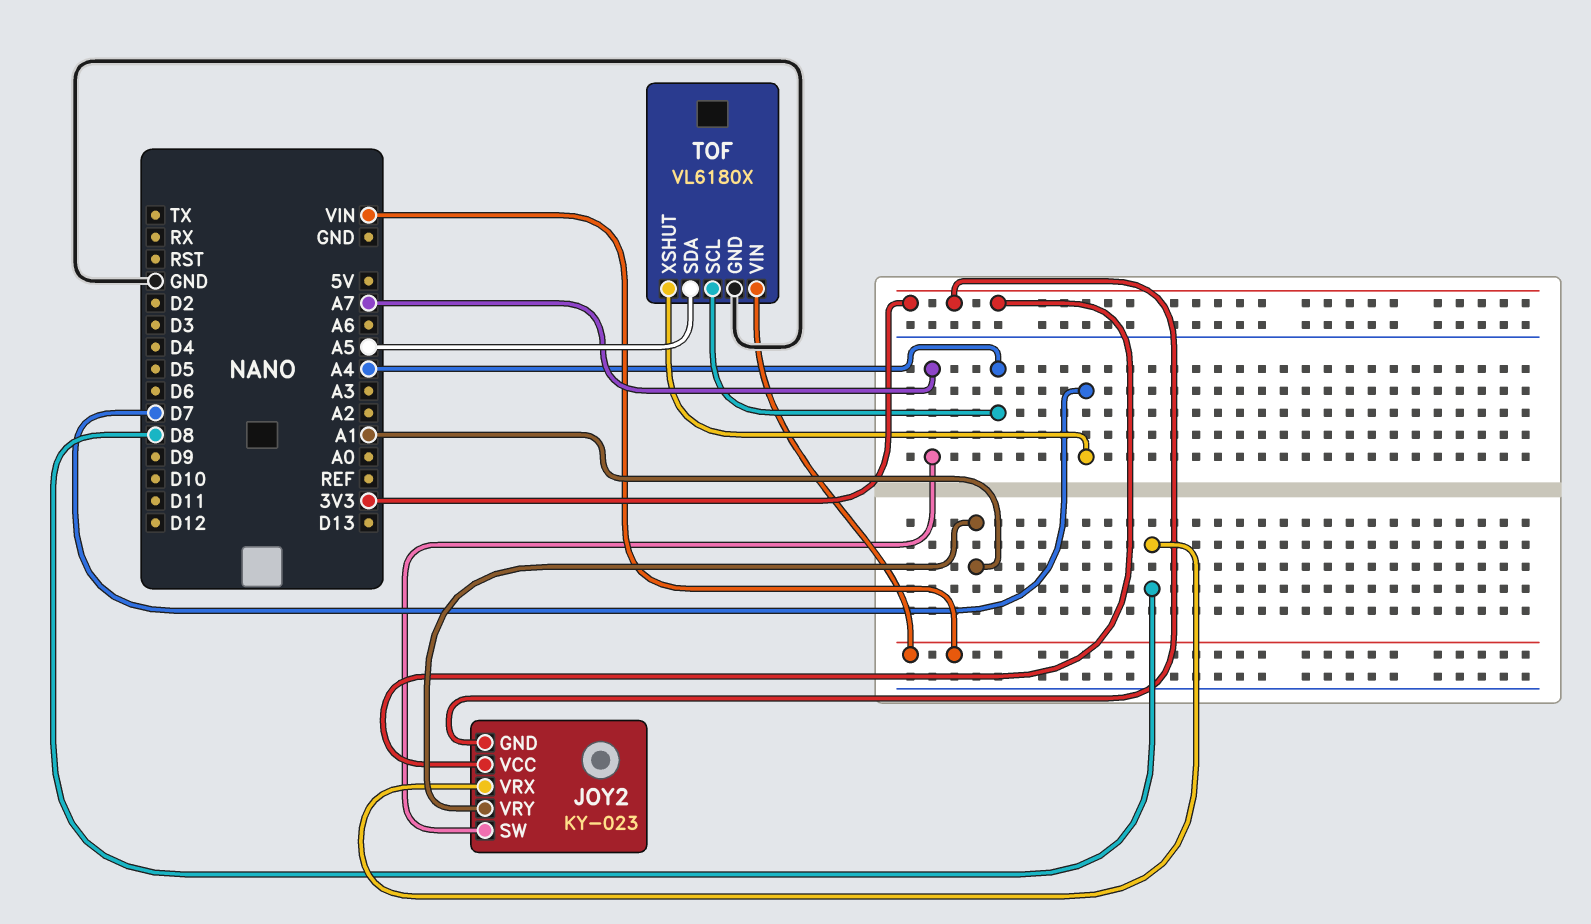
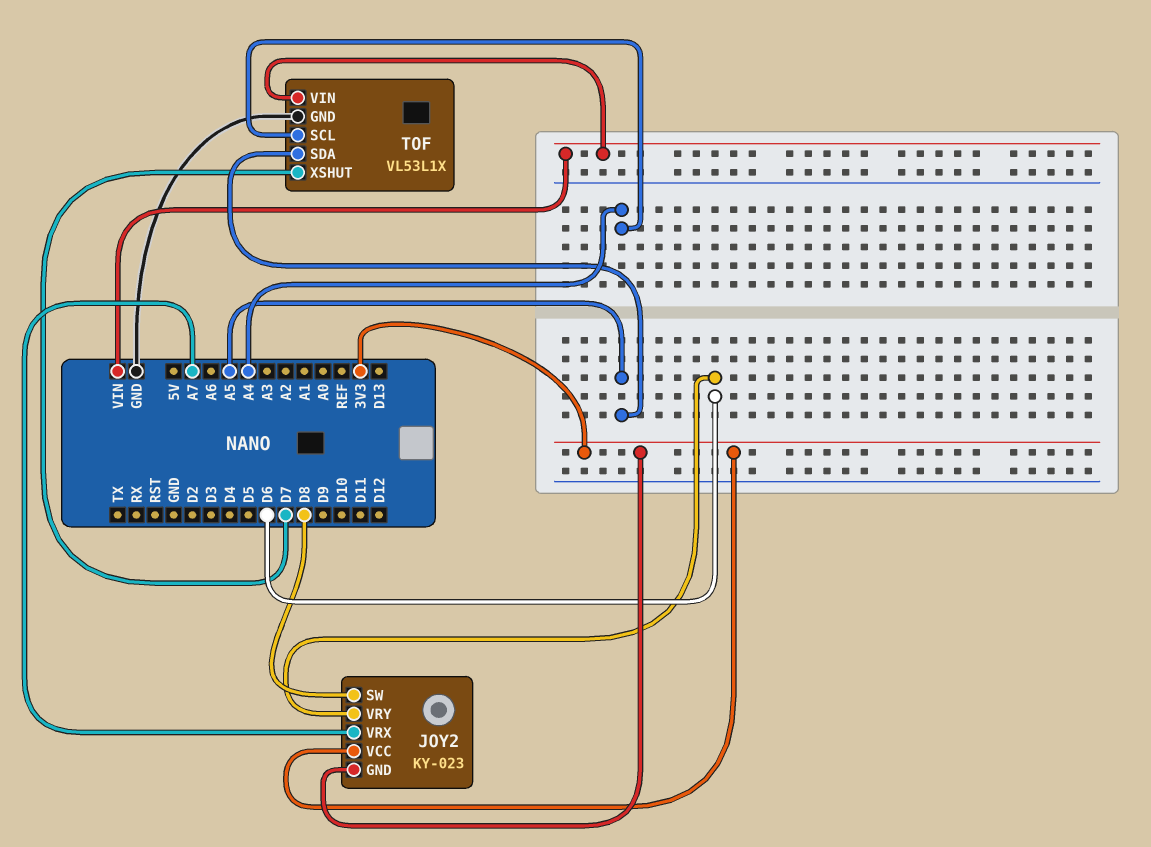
JOY2 pin SW: A7 -> D8
JOY2 pin VRX: D8 -> A7
JOY2 pin VRY: A1 -> D6
TOF: VL6180X -> VL53L1X

